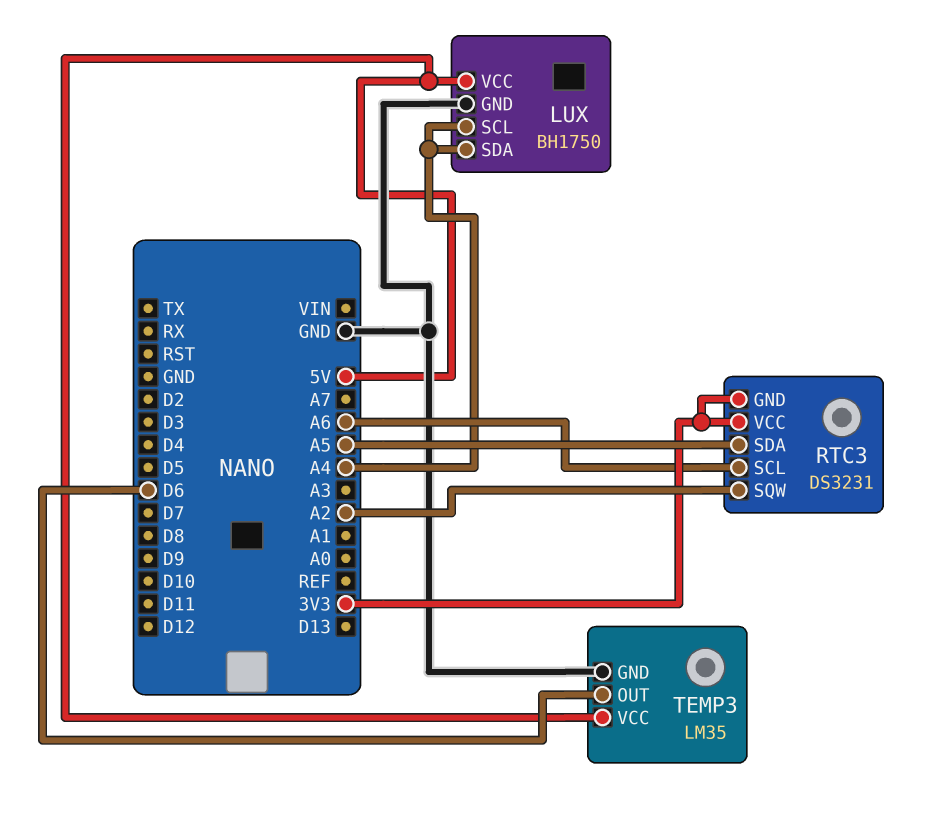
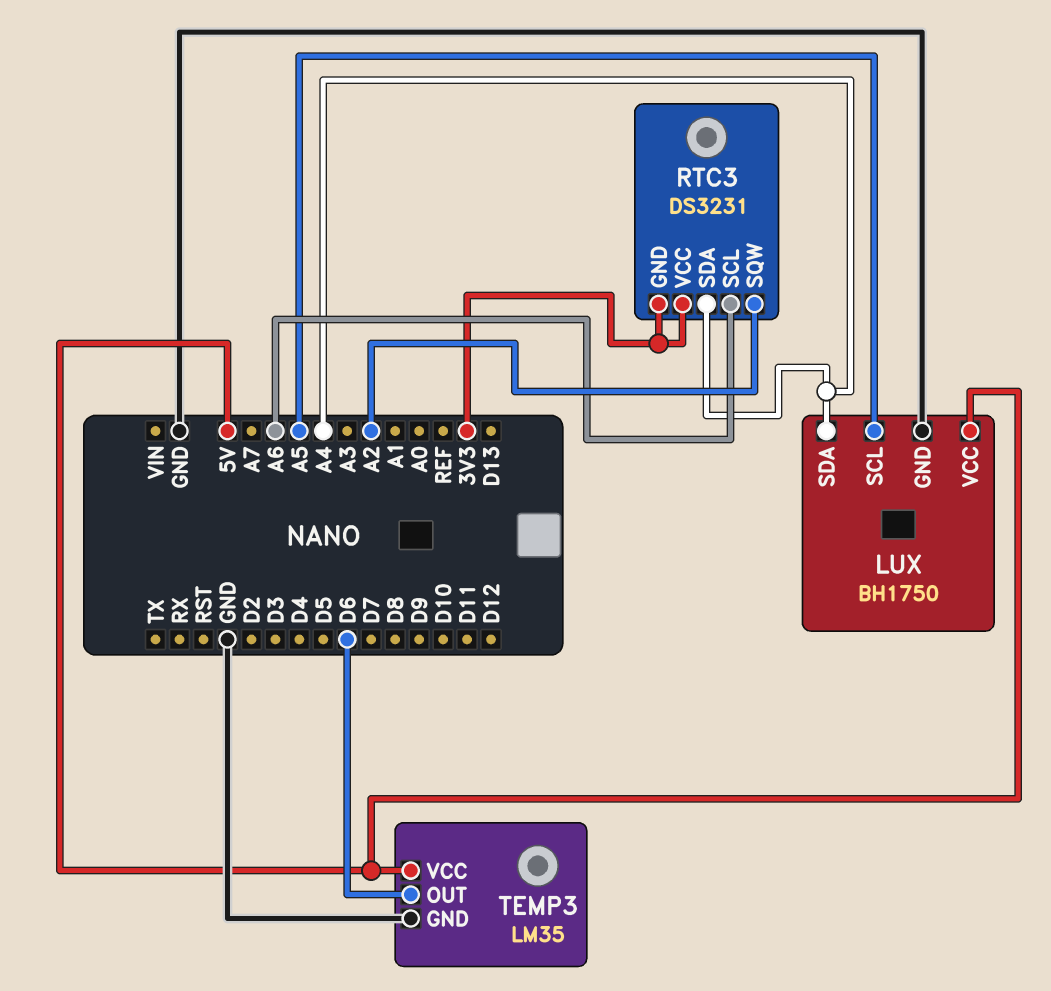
LUX pin SCL: A4 -> A5
RTC3 pin SDA: A5 -> A4

